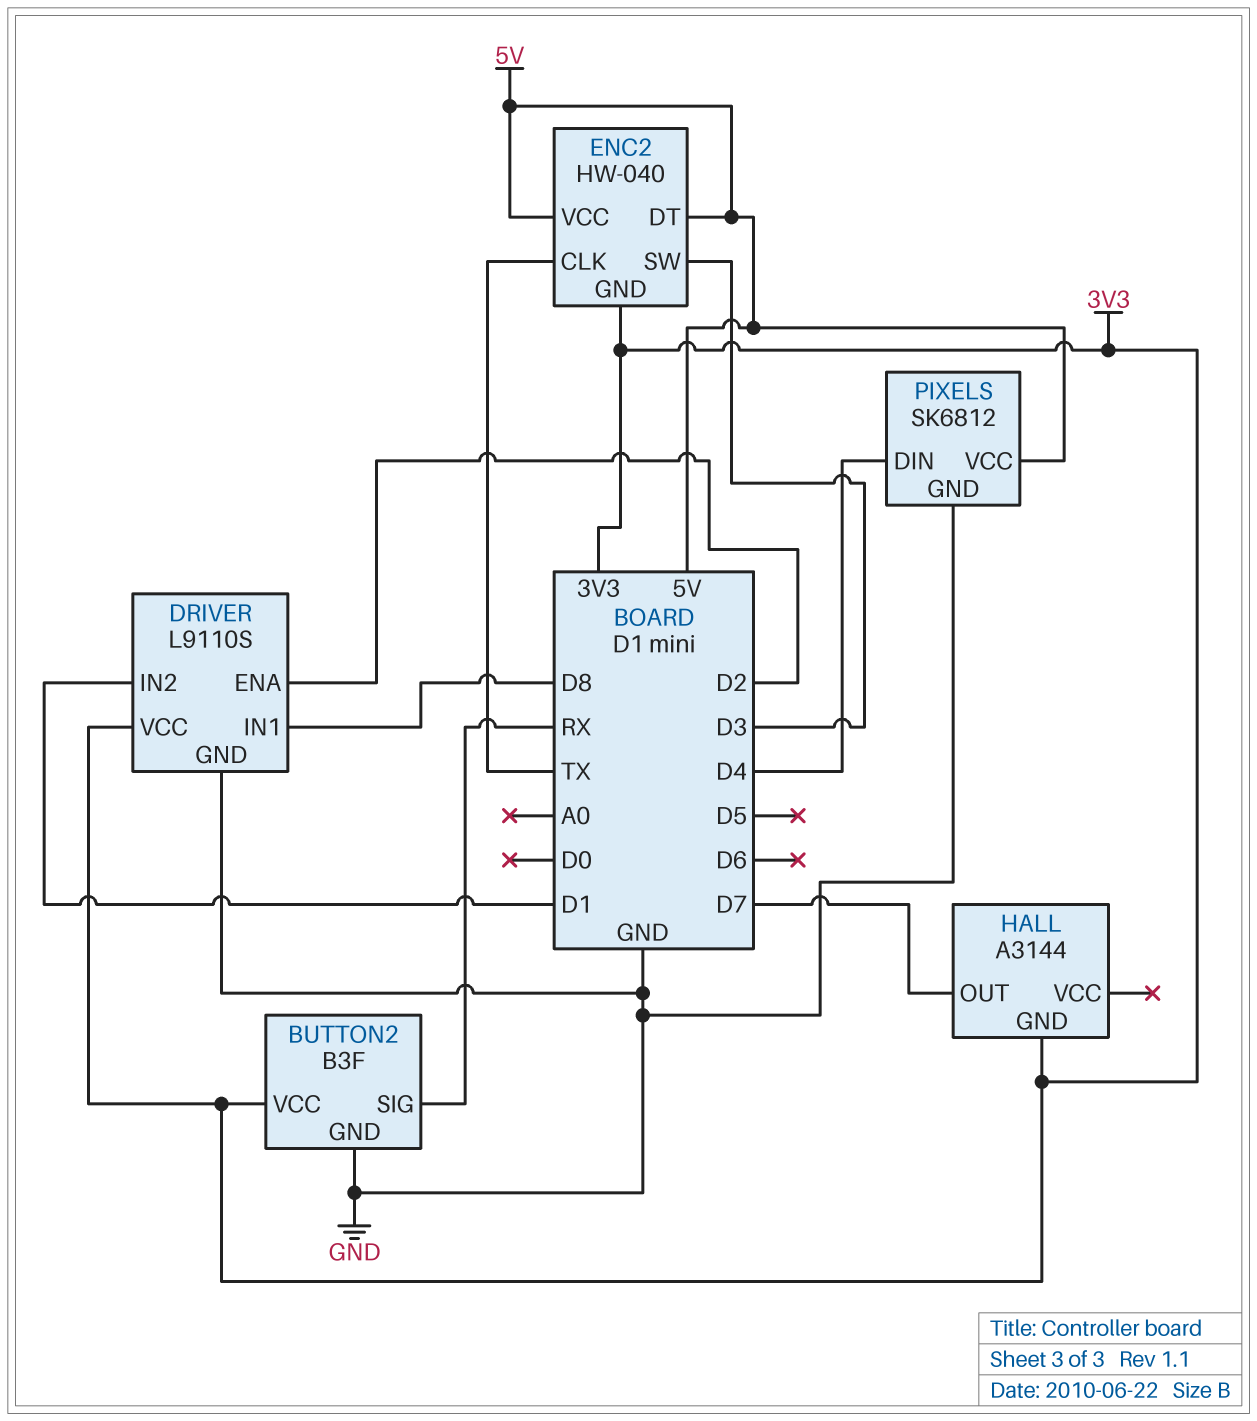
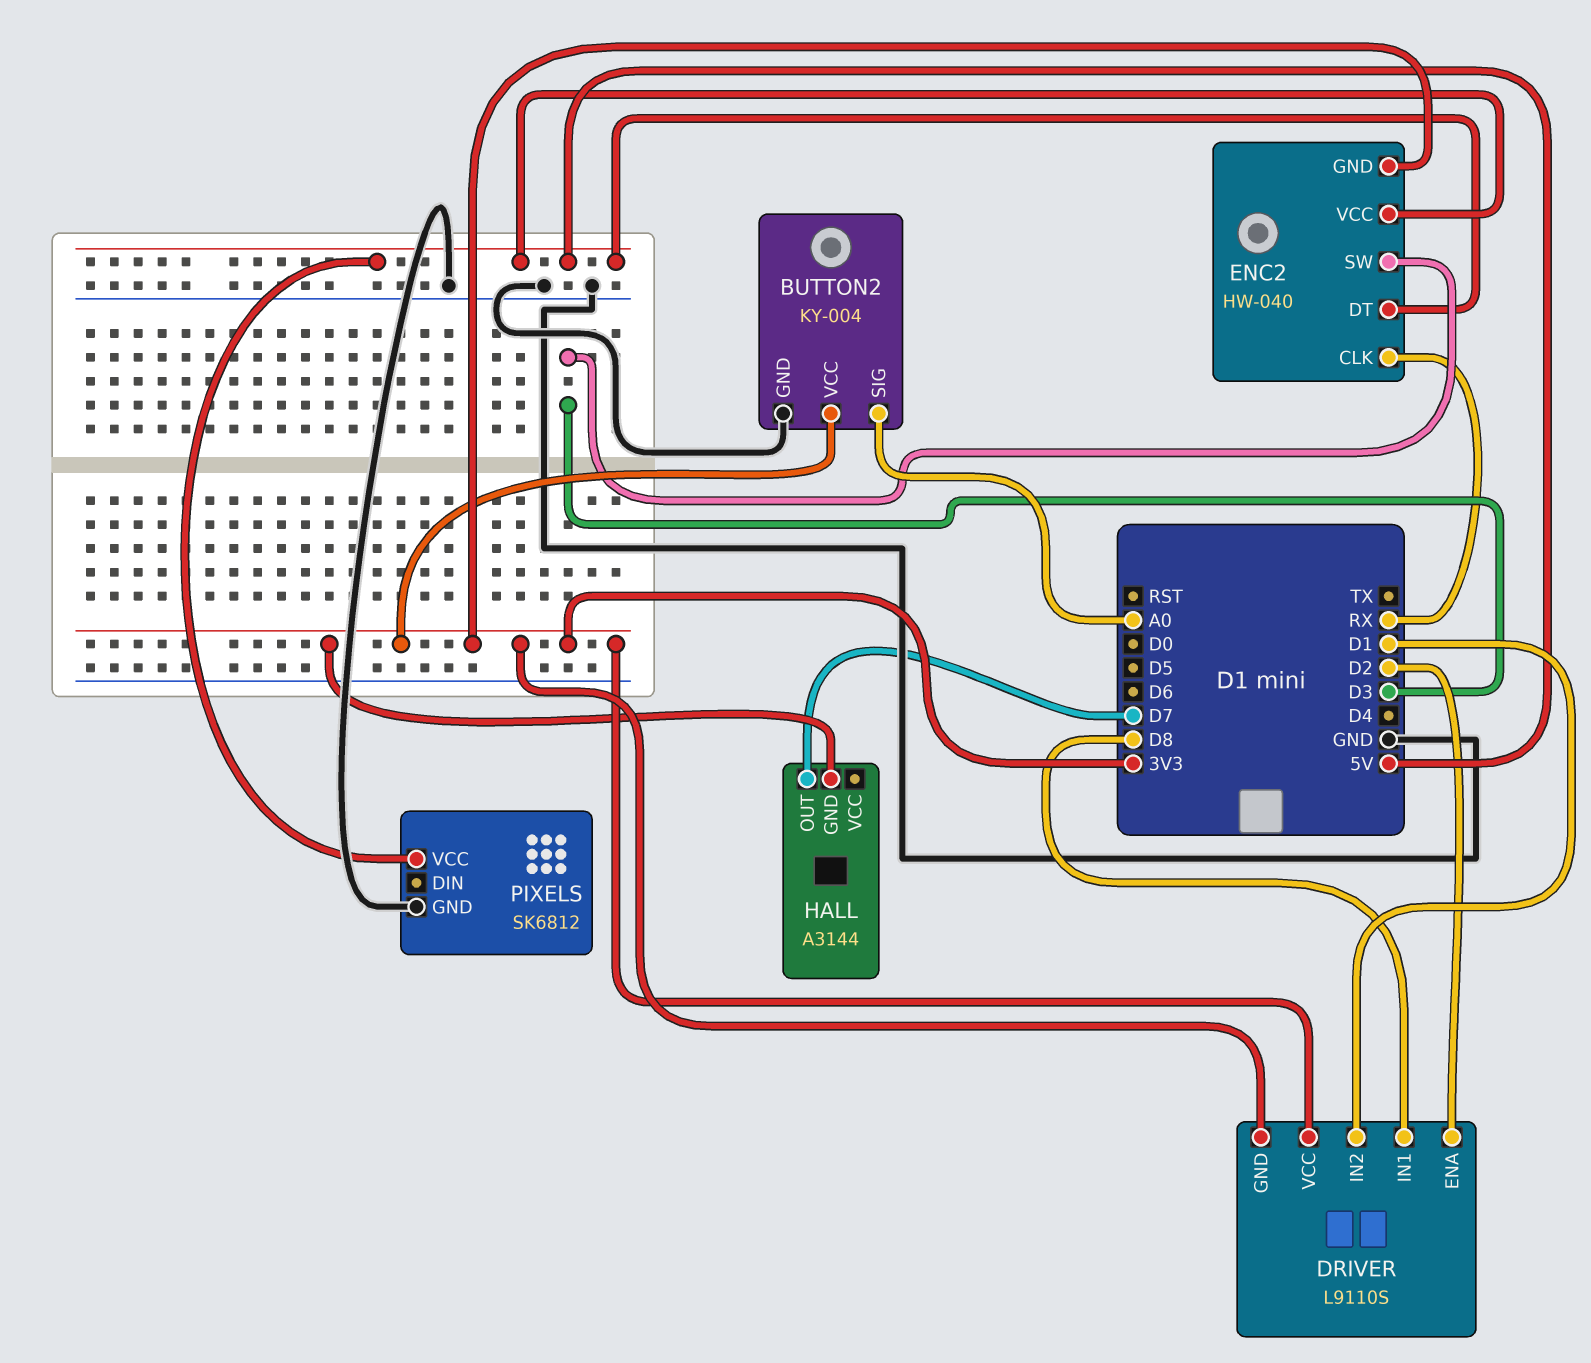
BUTTON2: B3F -> KY-004
BUTTON2 pin SIG: RX -> A0
DRIVER pin GND: GND -> 3V3
ENC2 pin CLK: TX -> RX
PIXELS pin DIN: D4 -> none

